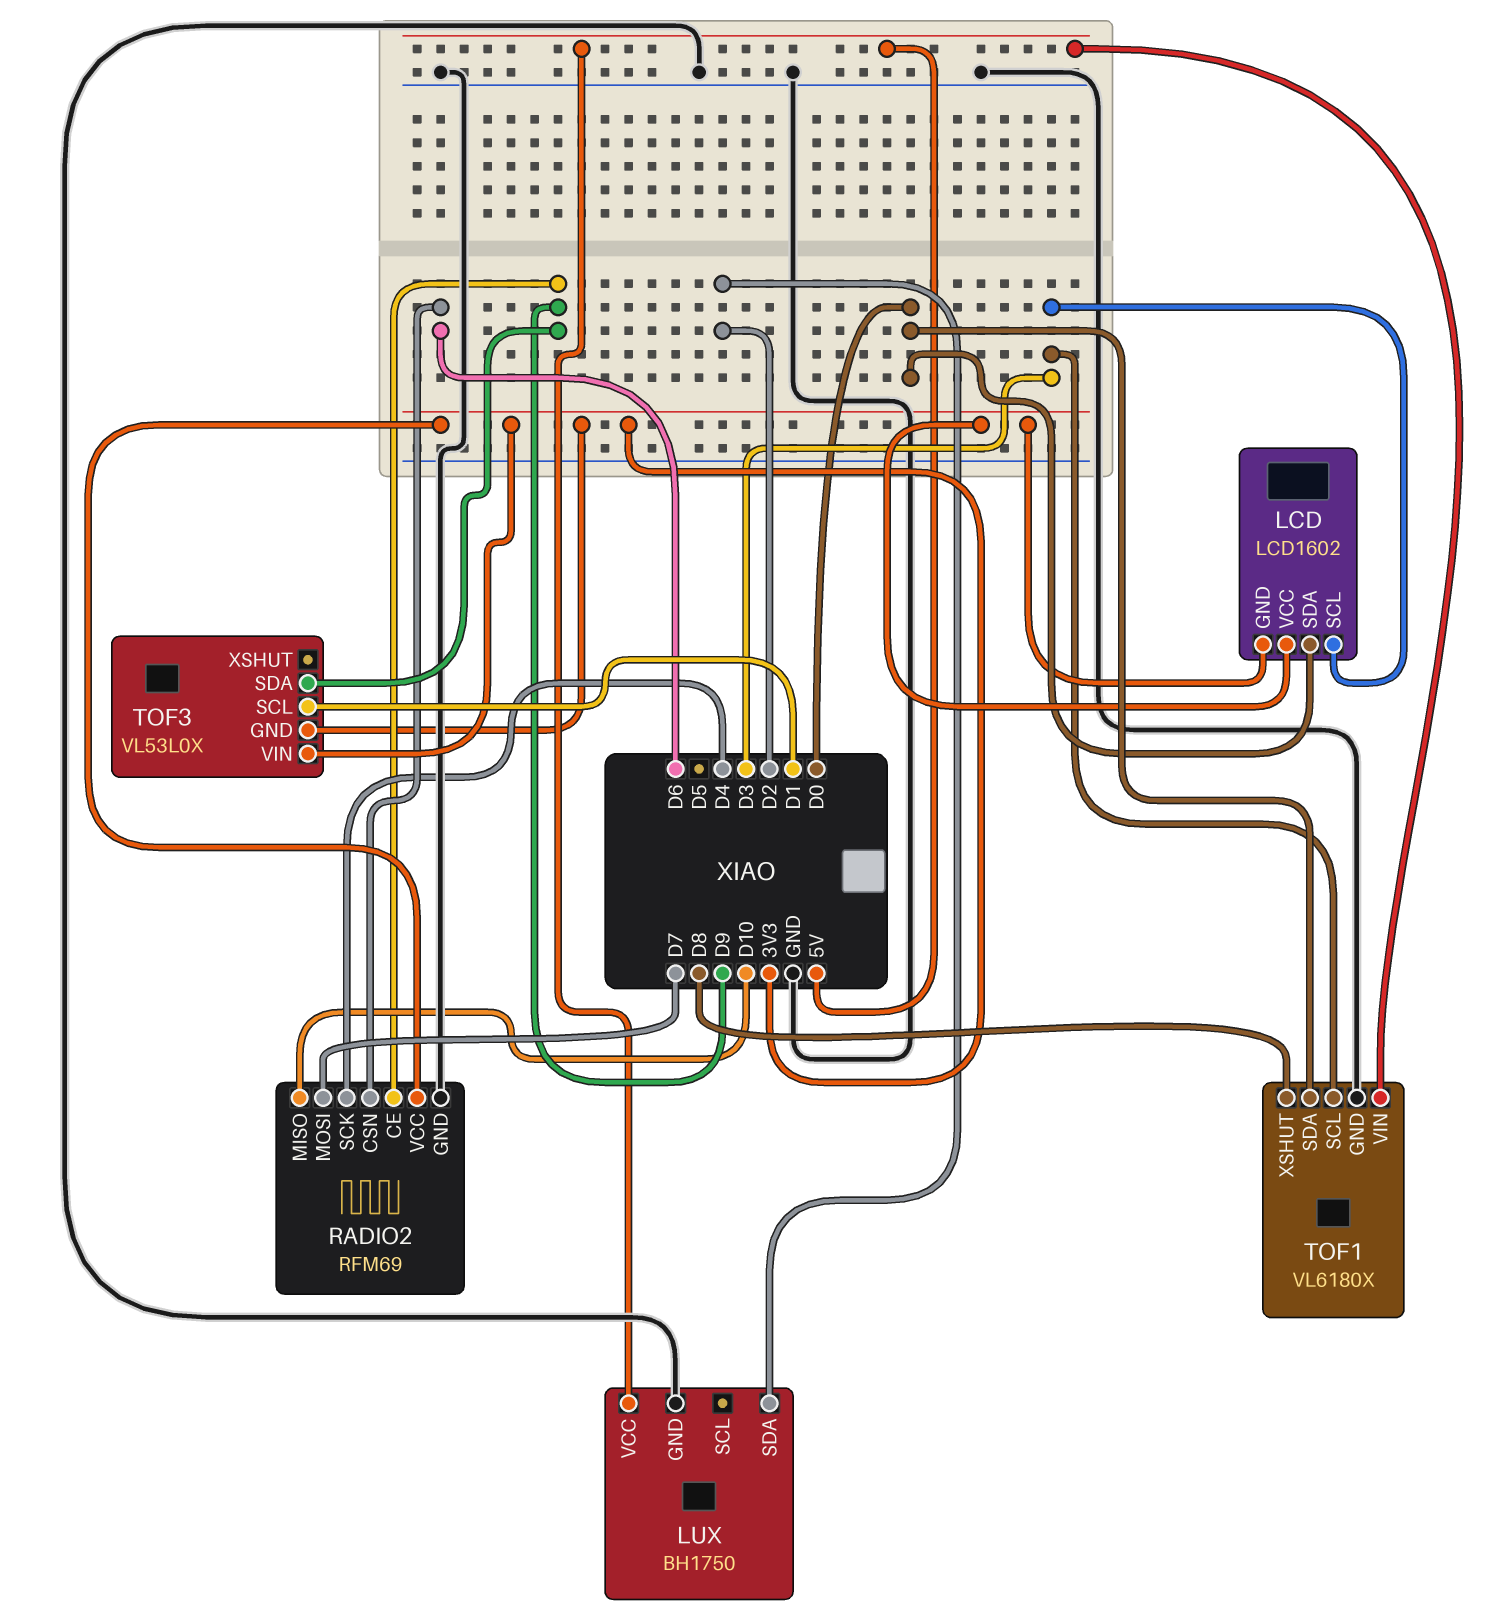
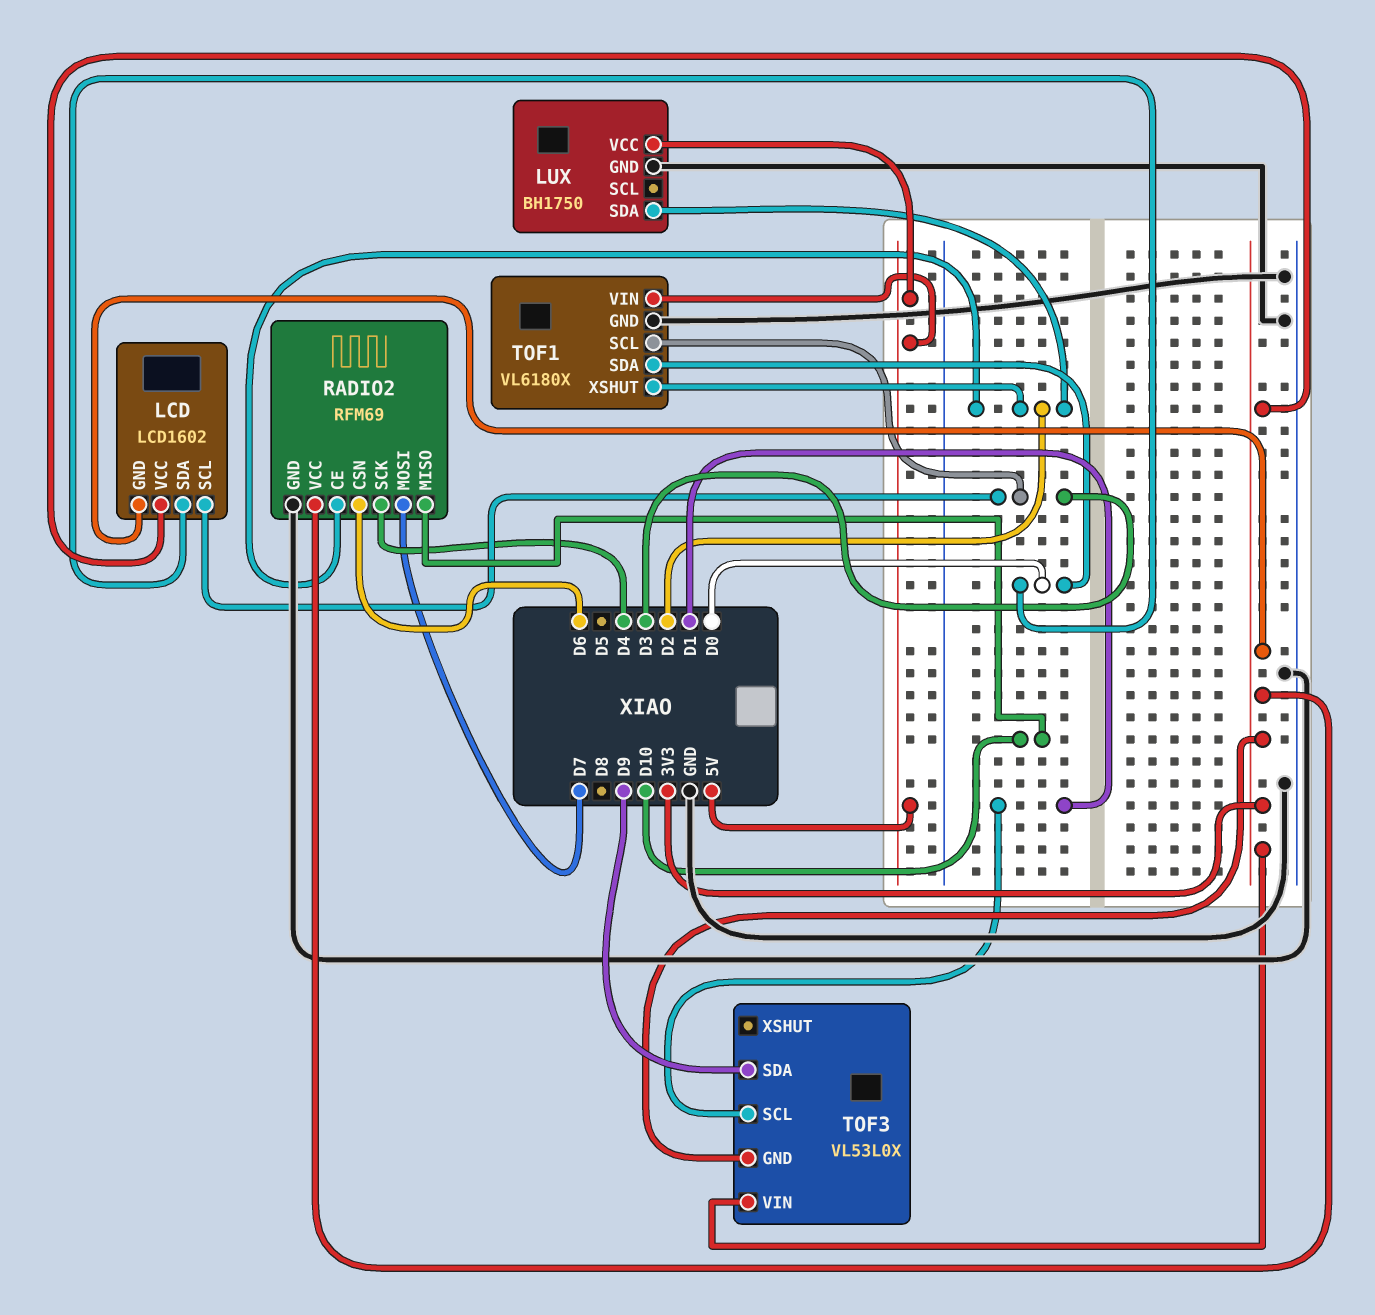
RADIO2 pin CE: D9 -> D2
TOF1 pin XSHUT: D8 -> D2

